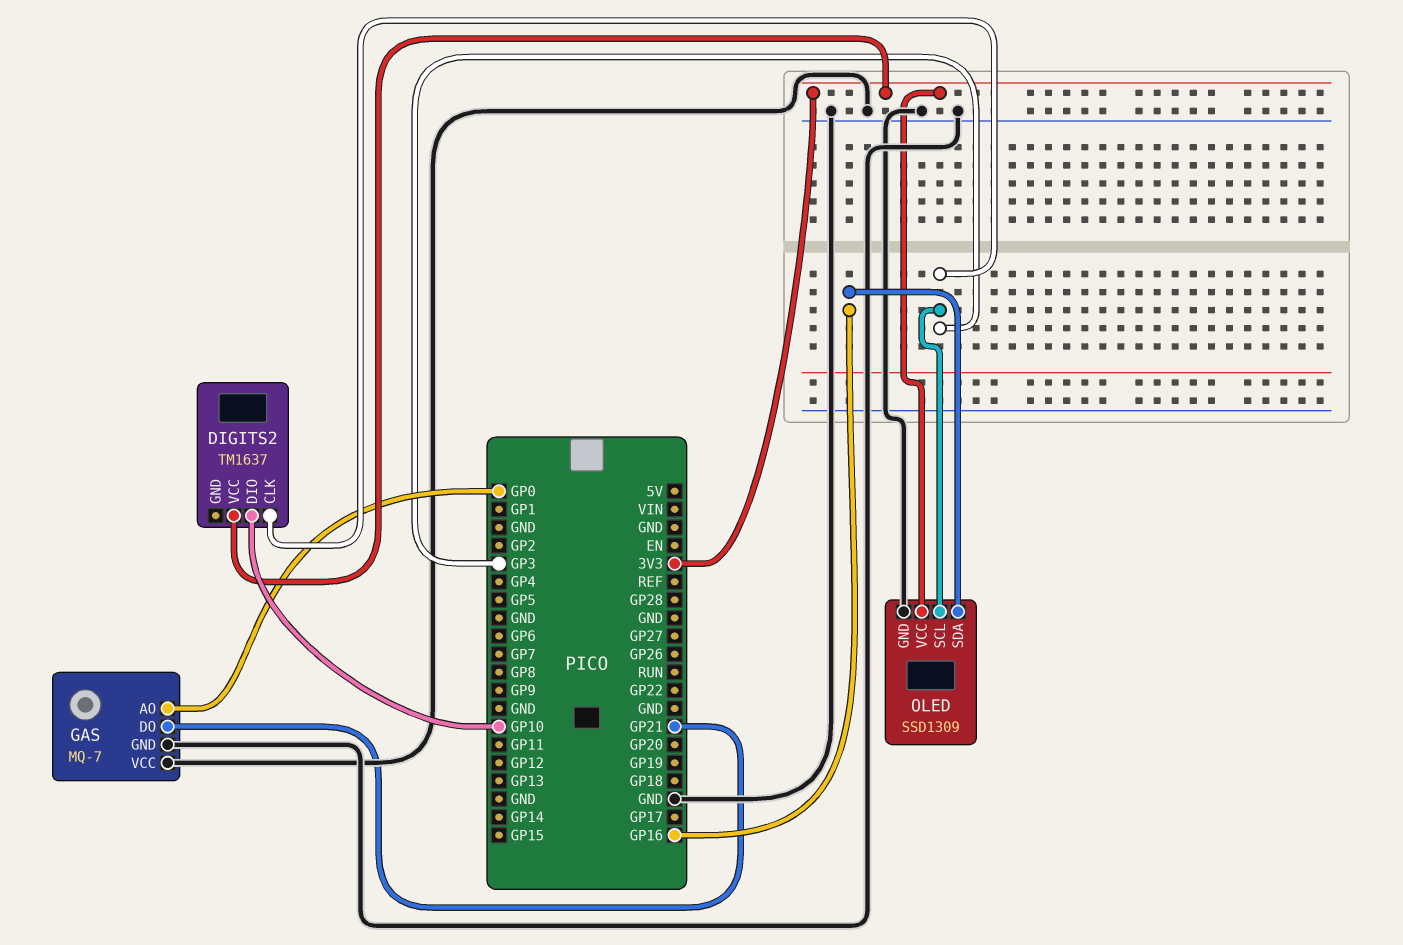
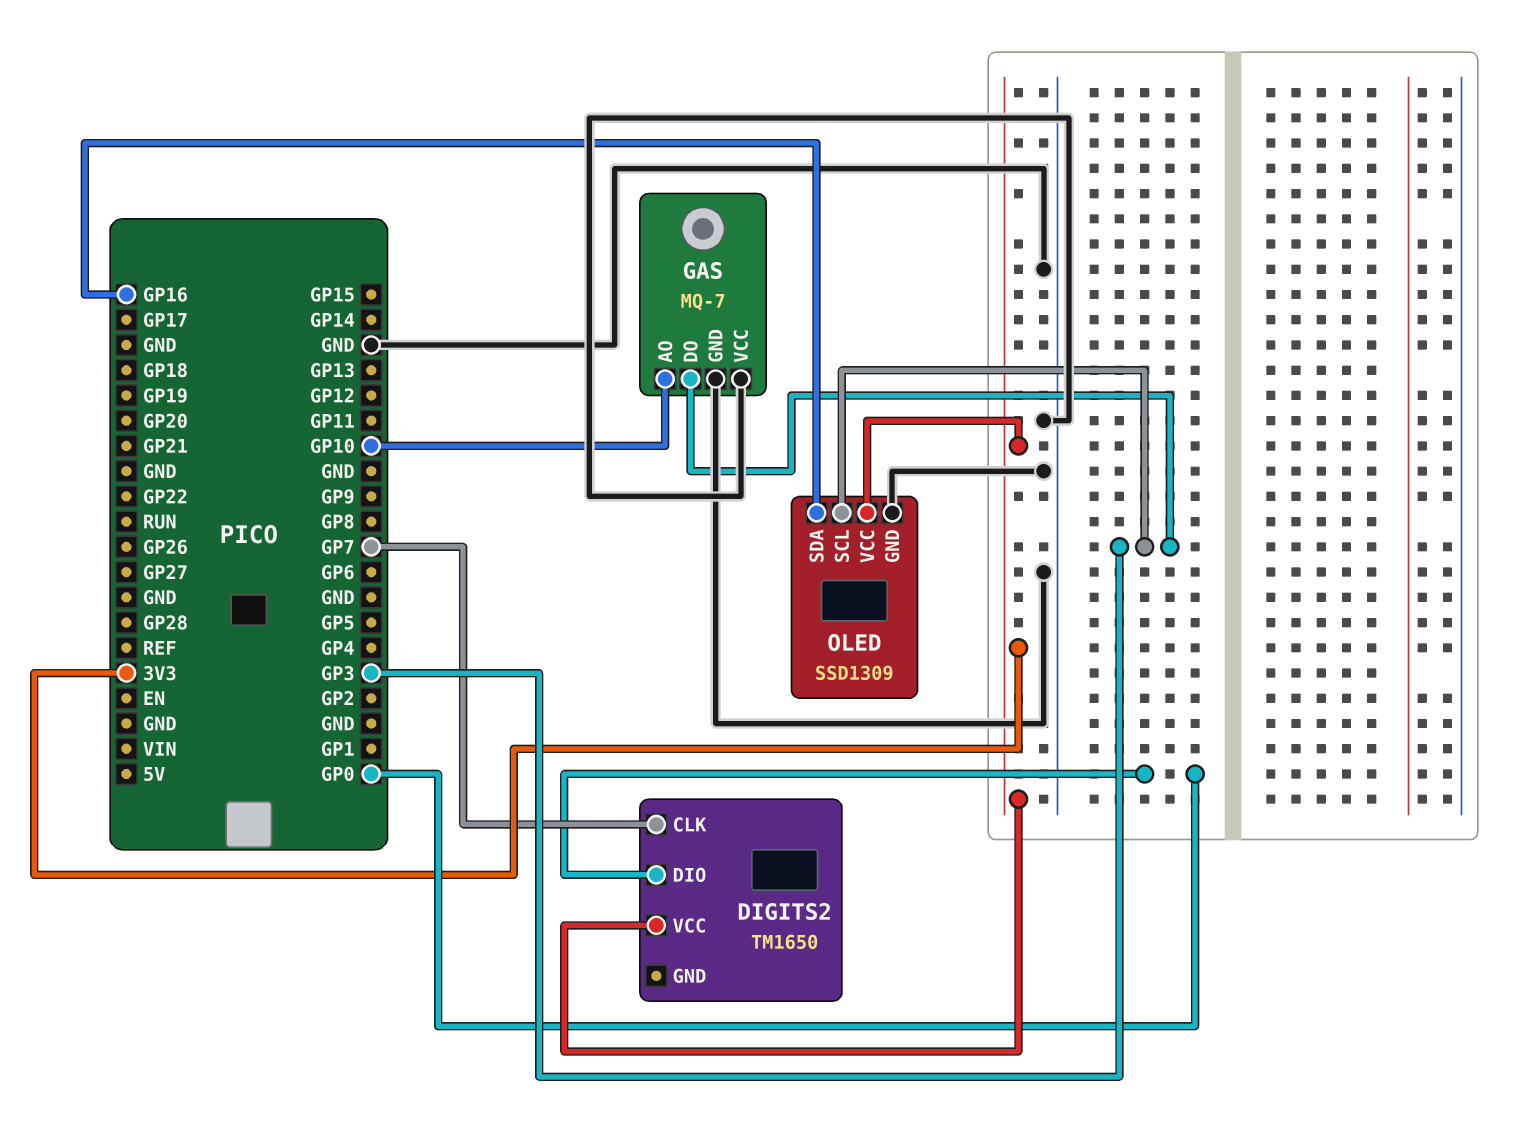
DIGITS2: TM1637 -> TM1650
DIGITS2 pin CLK: GP3 -> GP7
DIGITS2 pin DIO: GP10 -> GP0
GAS pin AO: GP0 -> GP10
GAS pin DO: GP21 -> GP3

